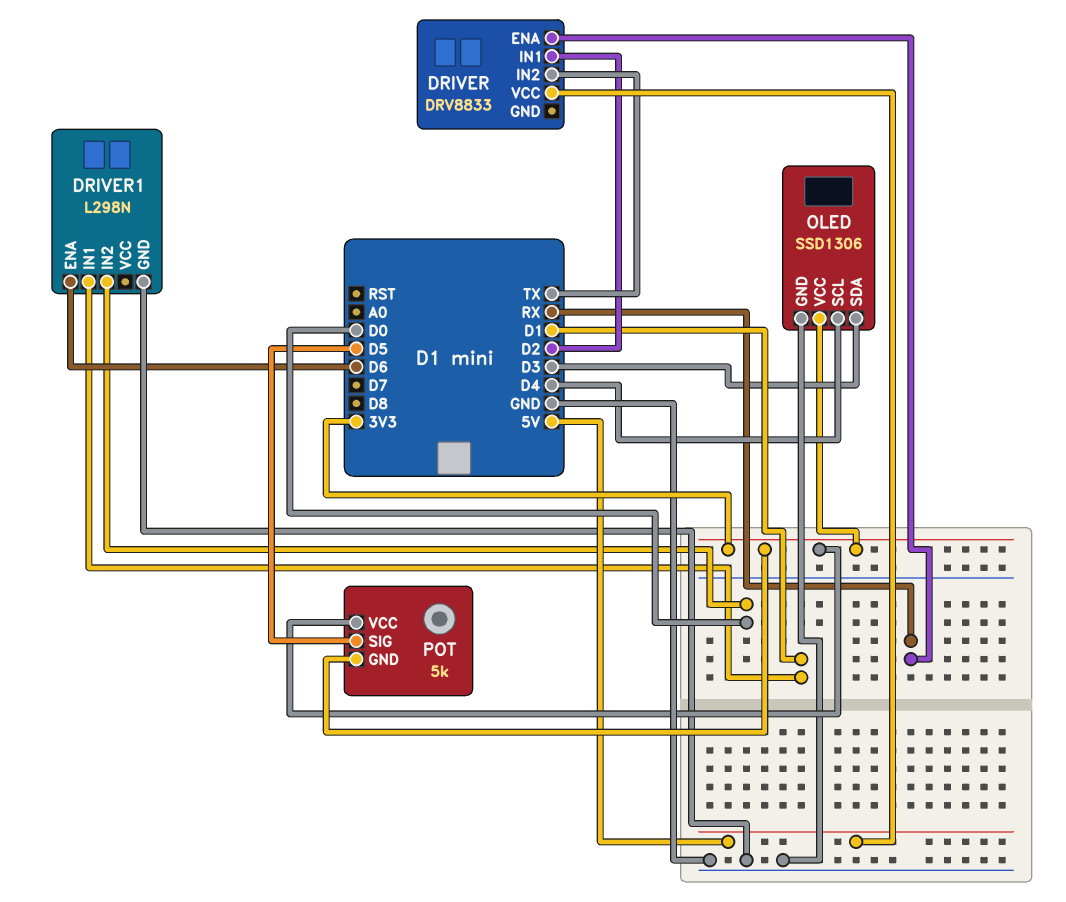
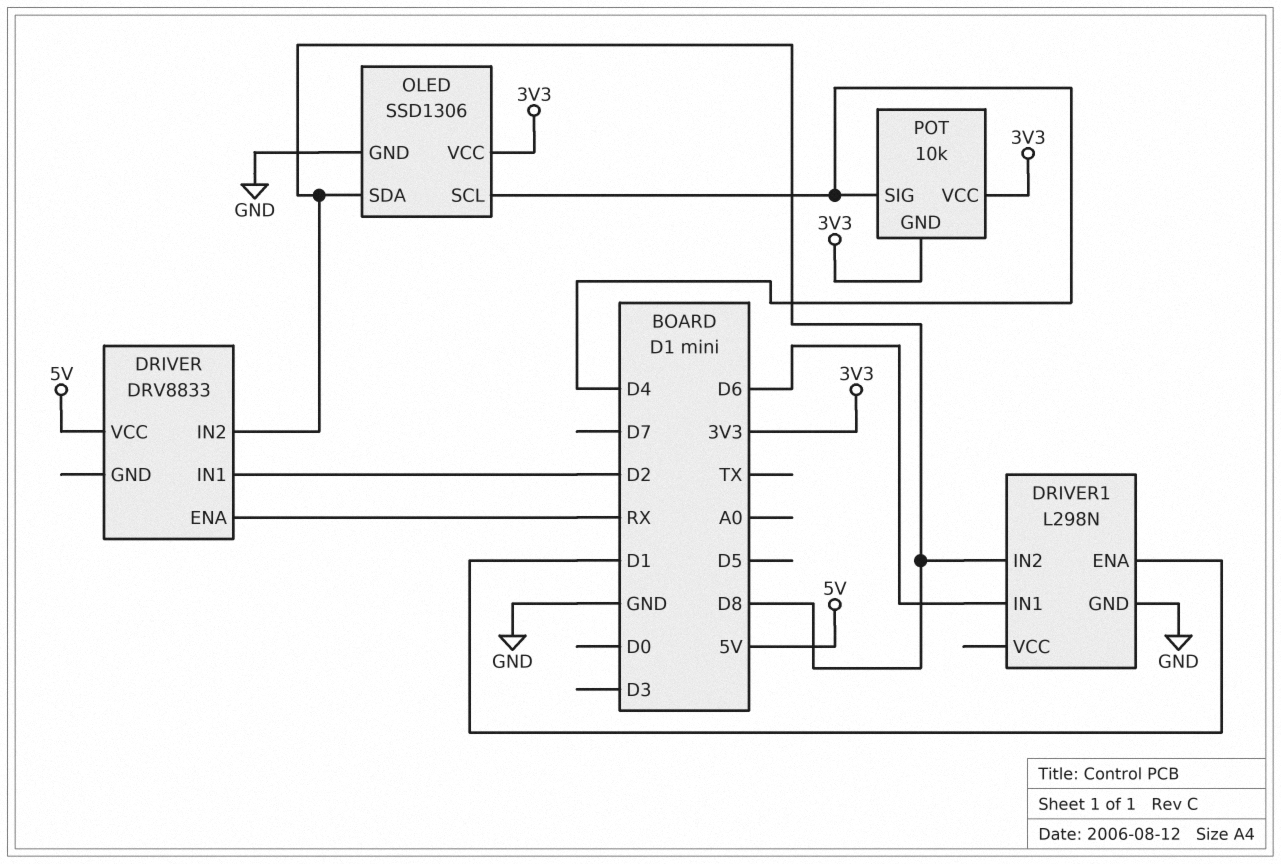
DRIVER pin IN2: TX -> D8
DRIVER1 pin ENA: D6 -> D1
DRIVER1 pin IN1: D1 -> D6
DRIVER1 pin IN2: D0 -> D8
OLED pin SDA: D3 -> D8
POT: 5k -> 10k
POT pin SIG: D5 -> D4

